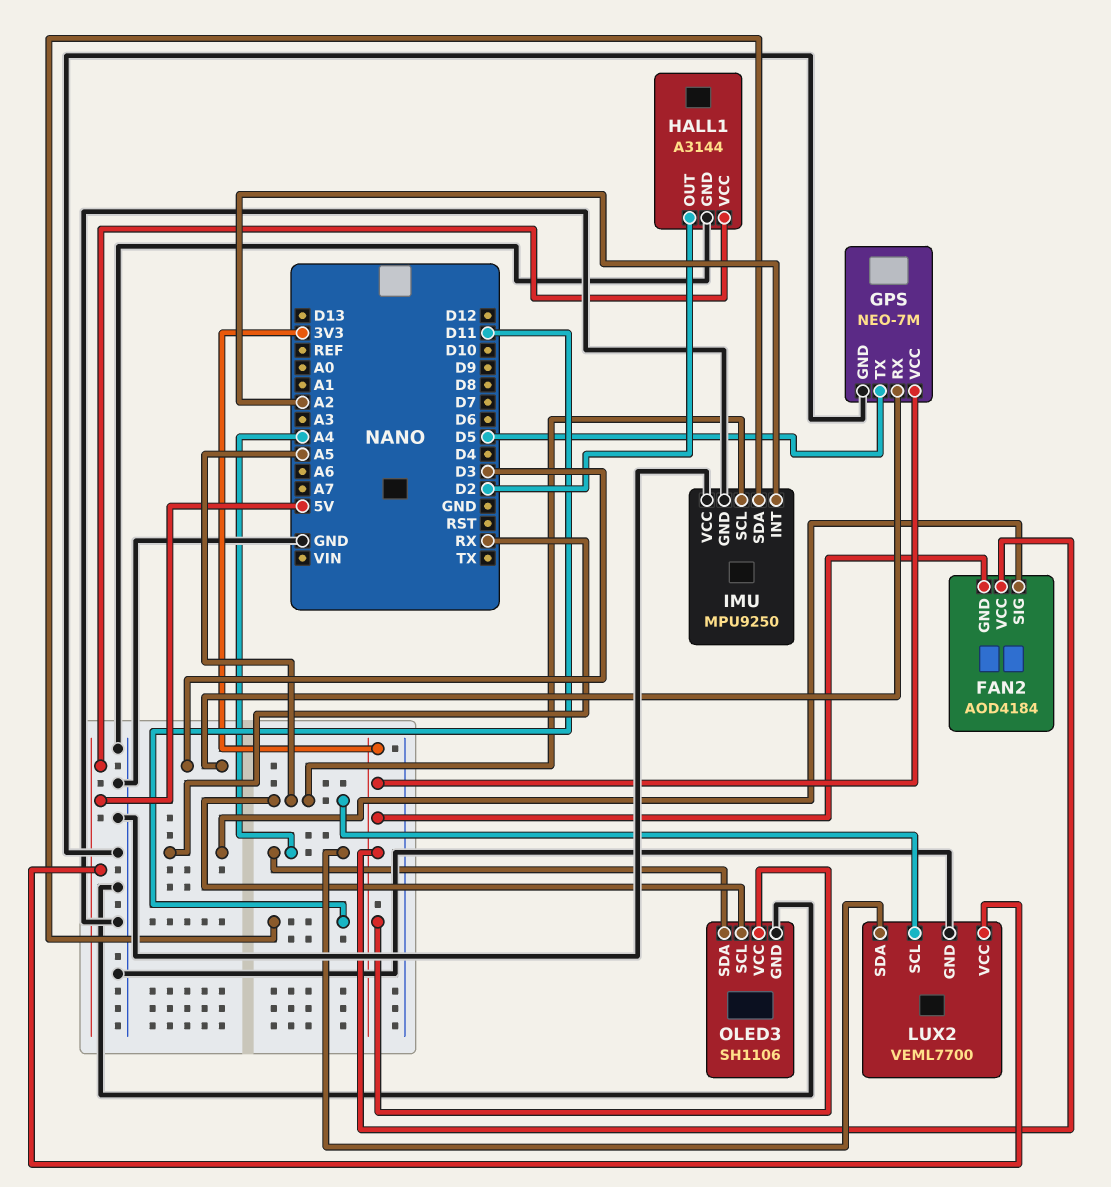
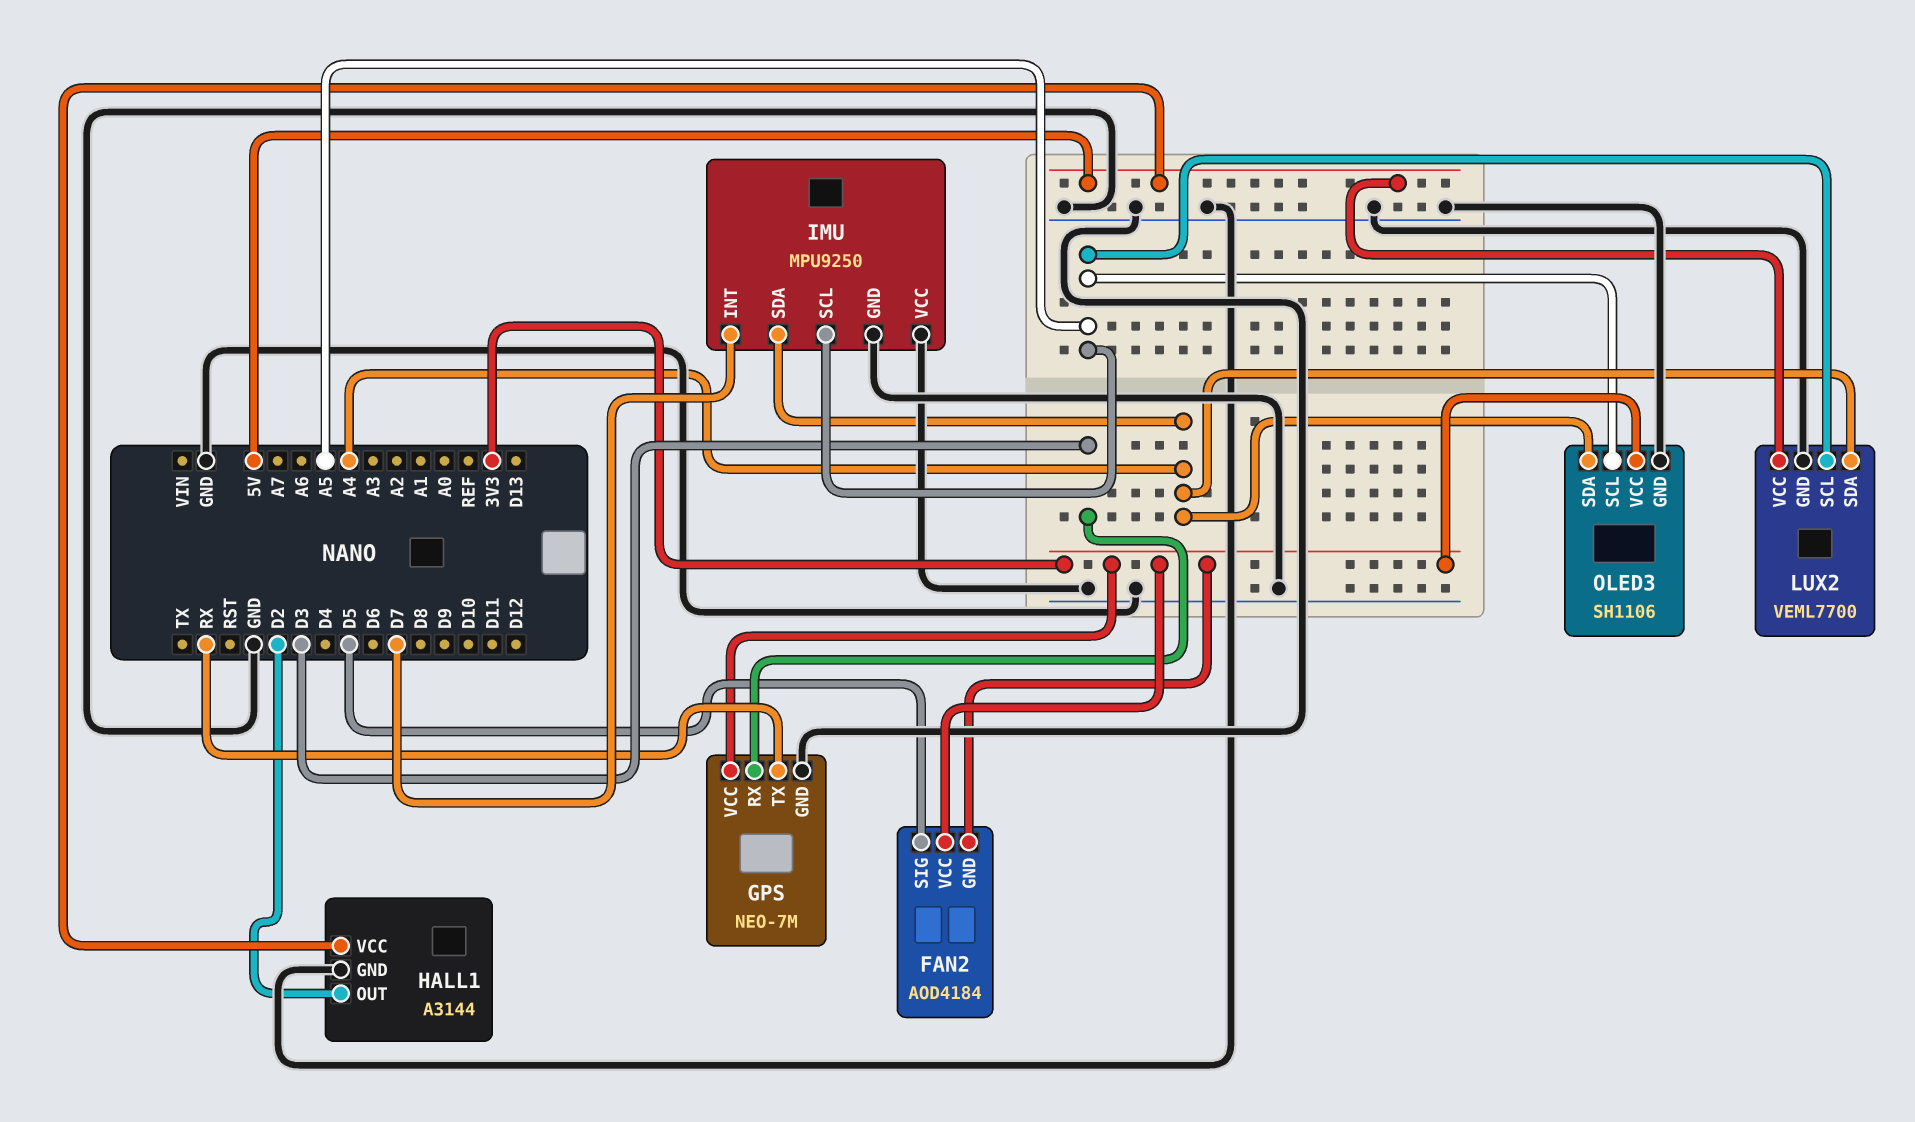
FAN2 pin SIG: RX -> D5
GPS pin TX: D5 -> RX
IMU pin INT: A2 -> D7
IMU pin SDA: D11 -> A4

